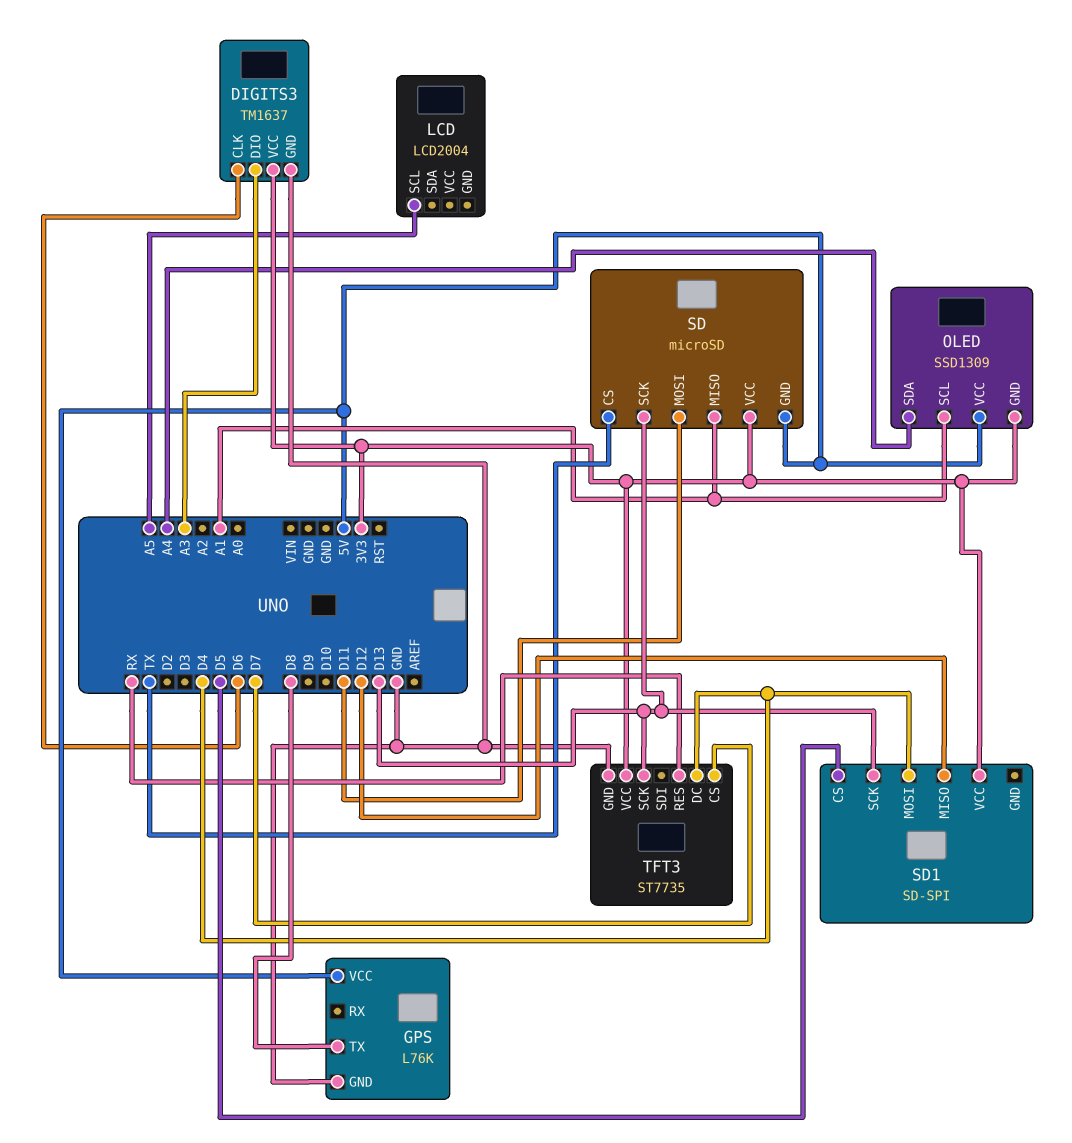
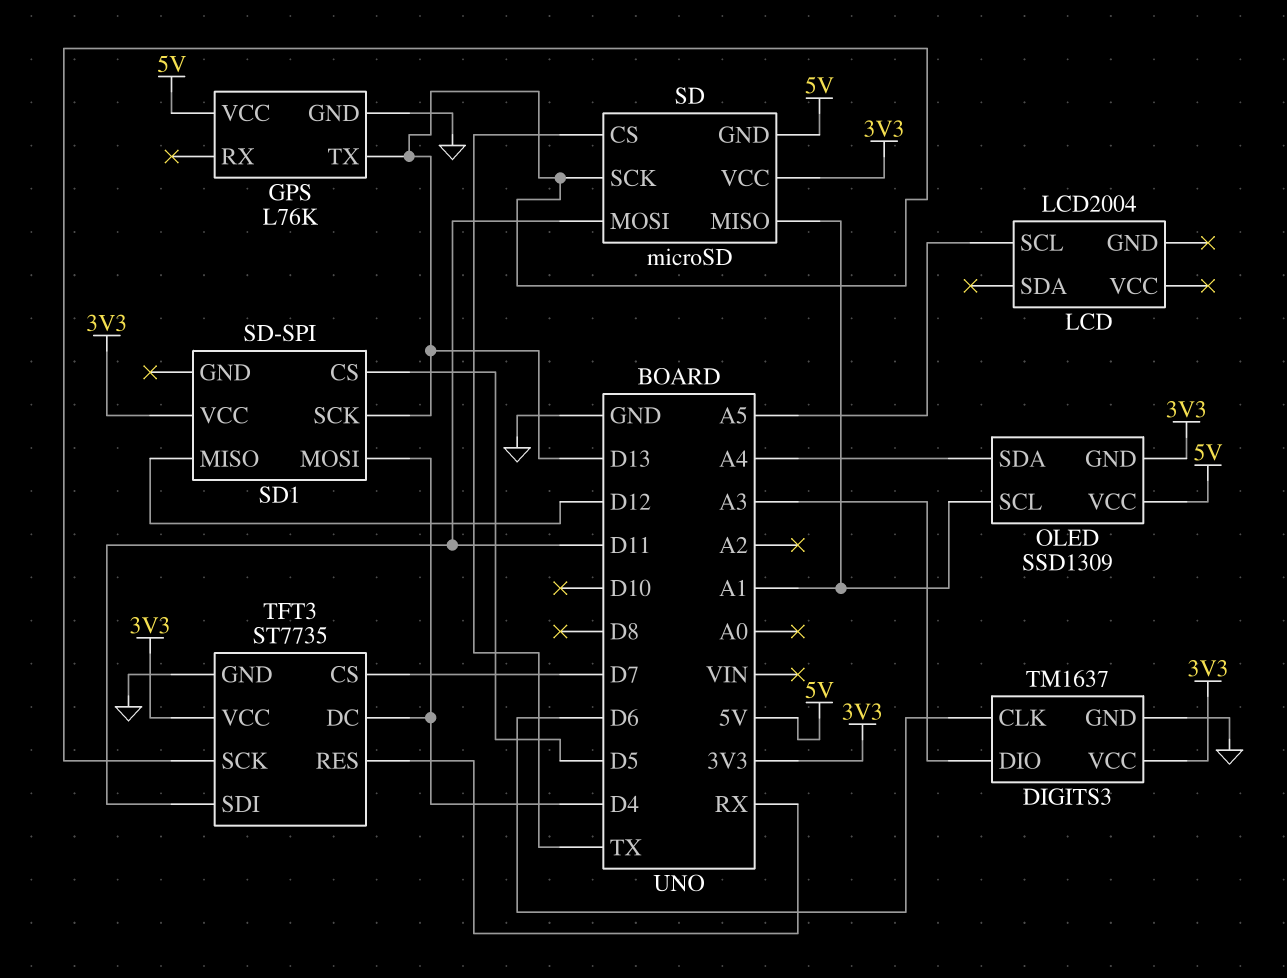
GPS pin TX: D8 -> D13
TFT3 pin SDI: none -> D11

